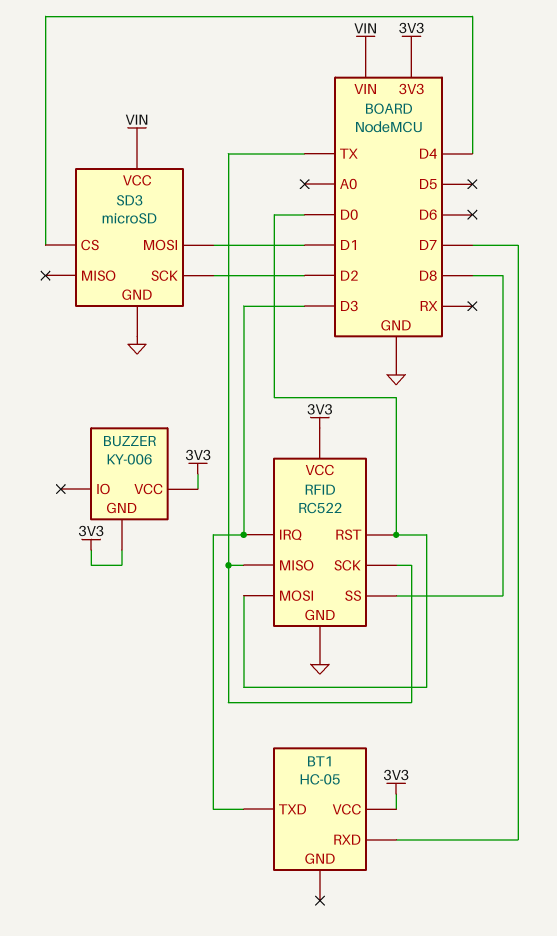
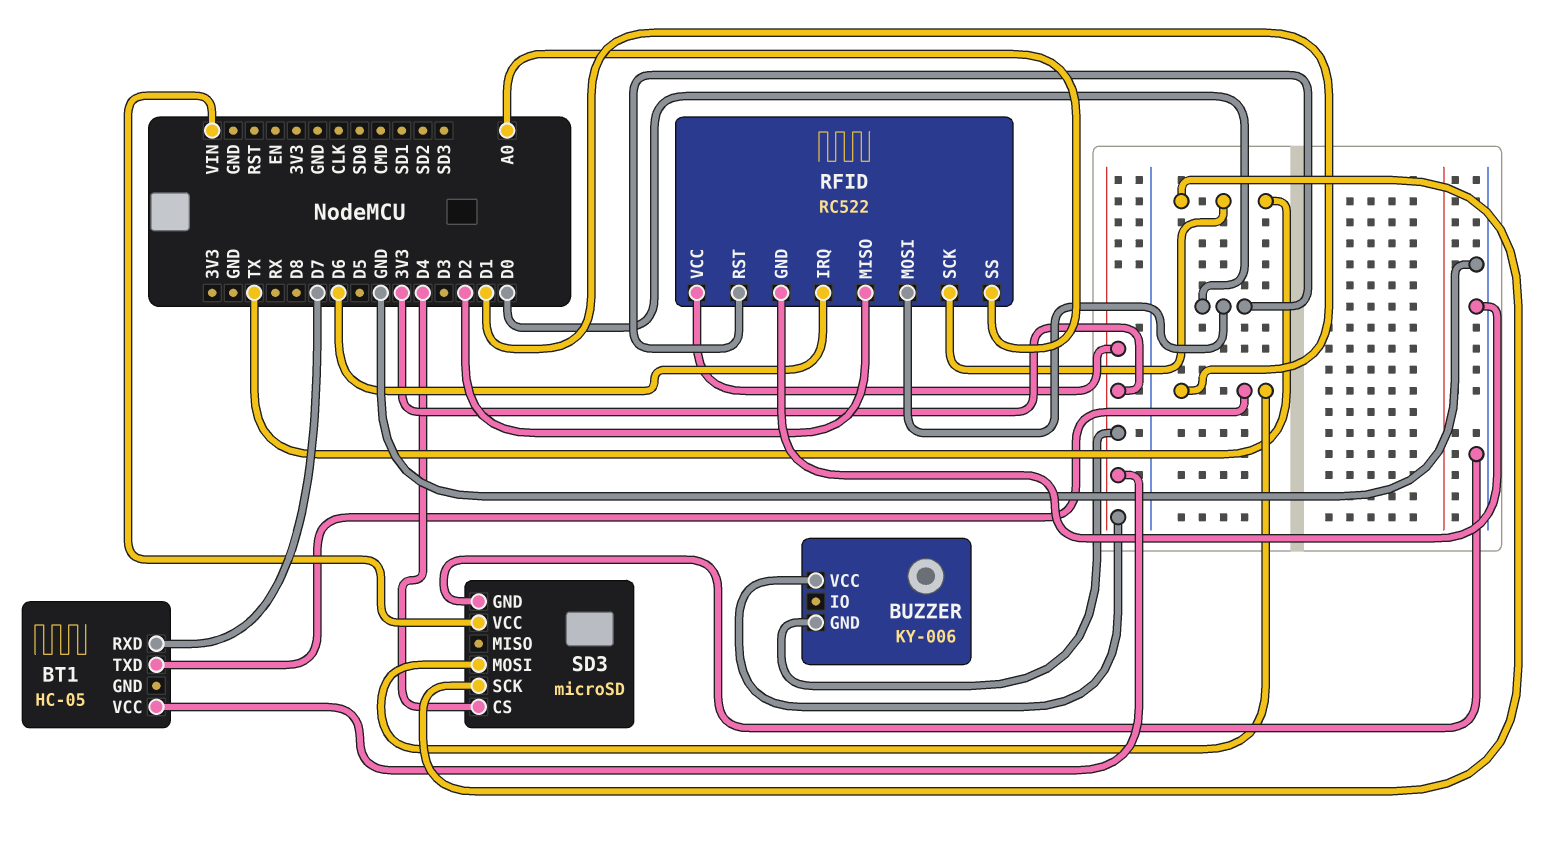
BT1 pin TXD: D3 -> D1
RFID pin IRQ: D3 -> D6
RFID pin MISO: TX -> D2
RFID pin SS: D8 -> A0
SD3 pin SCK: D2 -> TX

